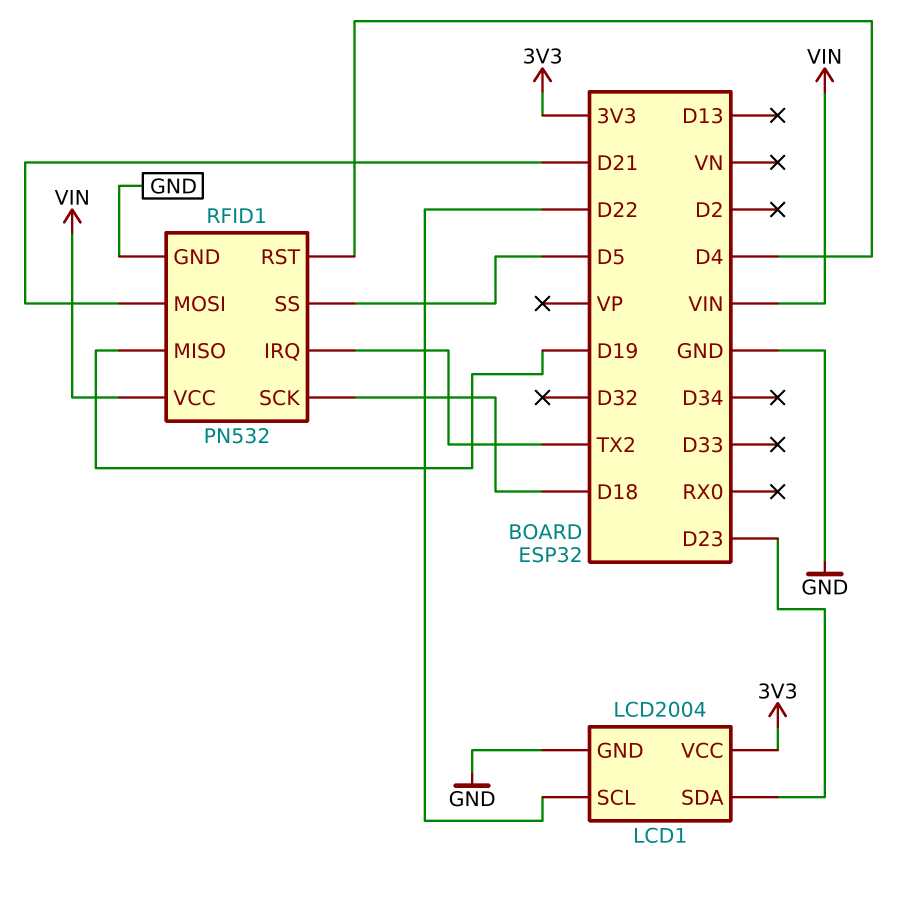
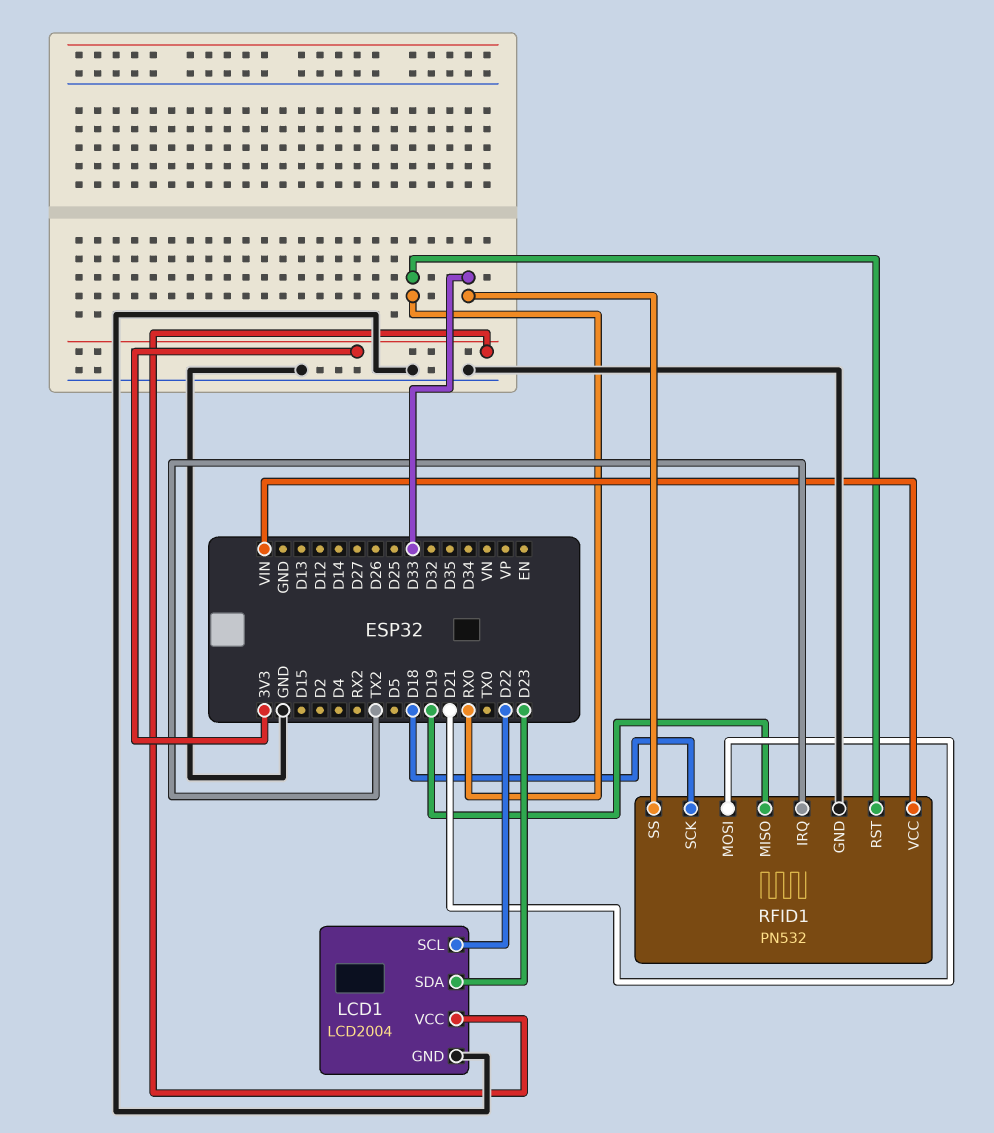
RFID1 pin RST: D4 -> RX0
RFID1 pin SS: D5 -> D33

